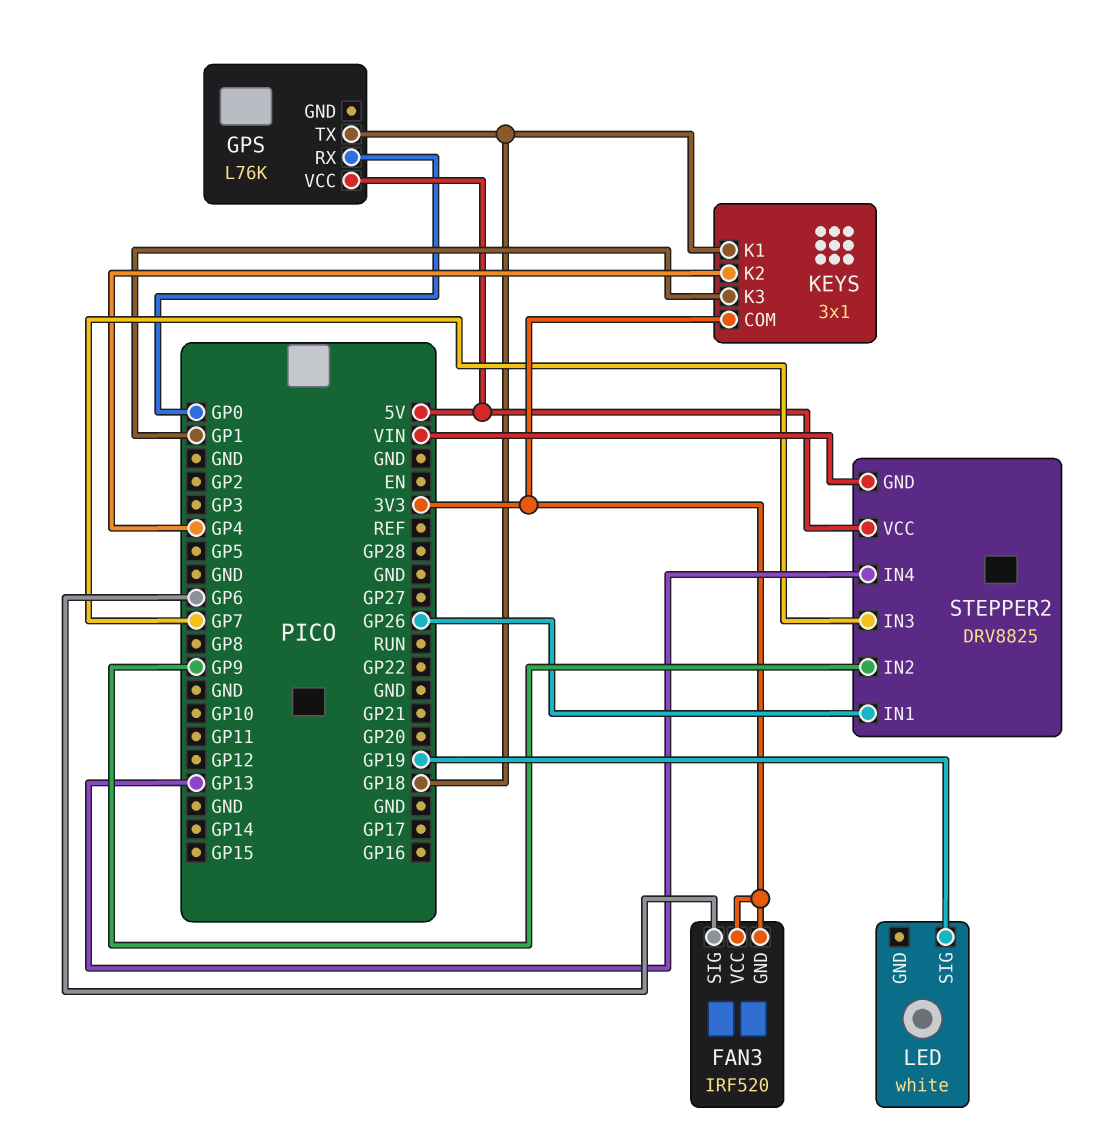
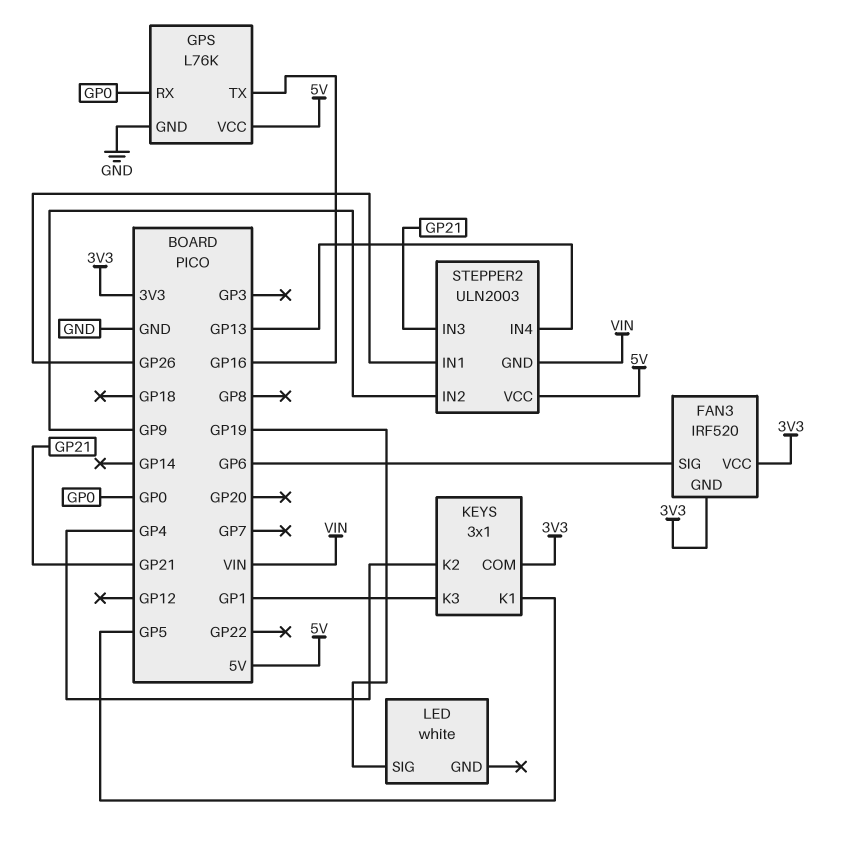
GPS pin GND: none -> GND
GPS pin TX: GP18 -> GP16
KEYS pin K1: GP18 -> GP5
STEPPER2: DRV8825 -> ULN2003
STEPPER2 pin IN3: GP7 -> GP21

